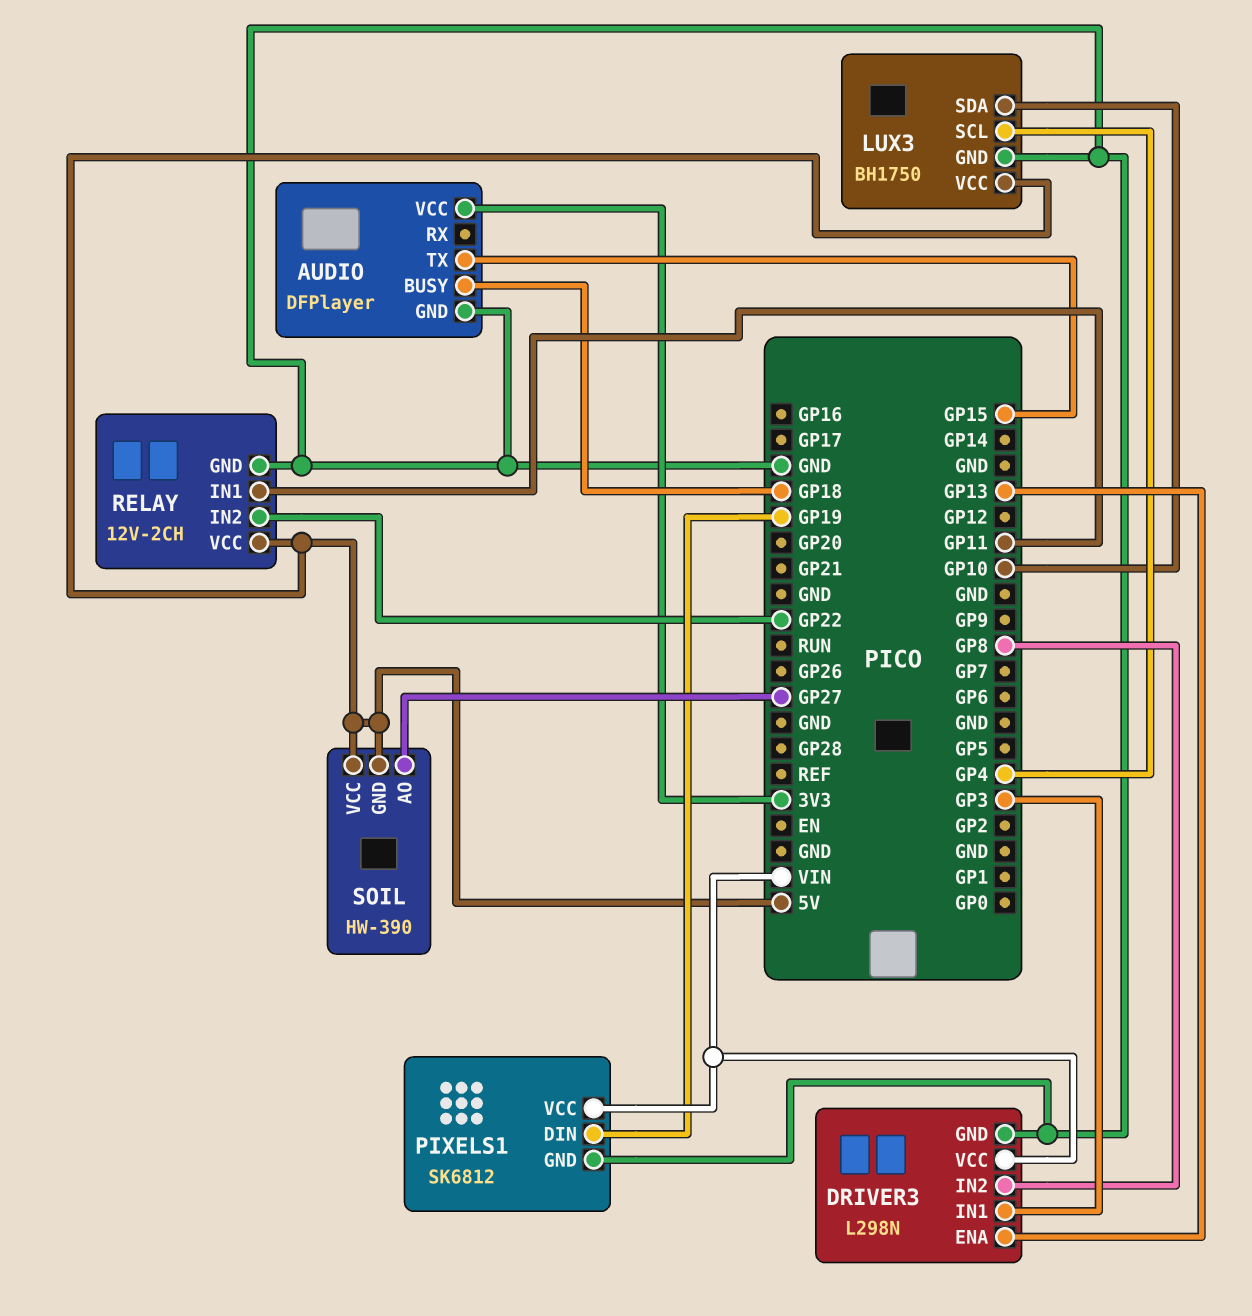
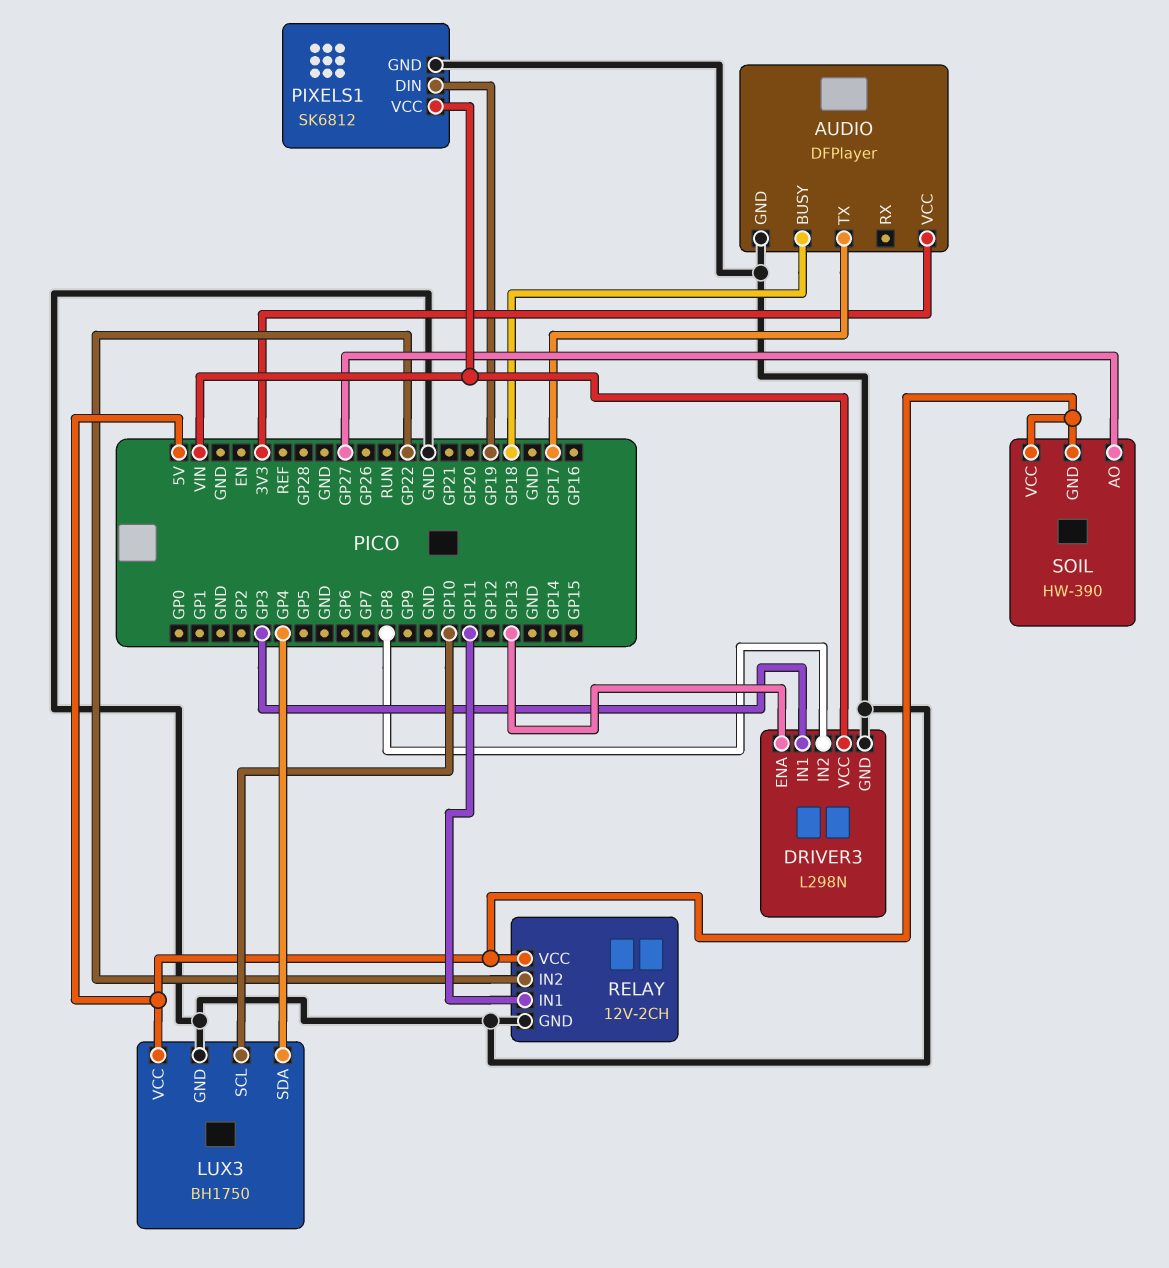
AUDIO pin TX: GP15 -> GP17
LUX3 pin SCL: GP4 -> GP10
LUX3 pin SDA: GP10 -> GP4

